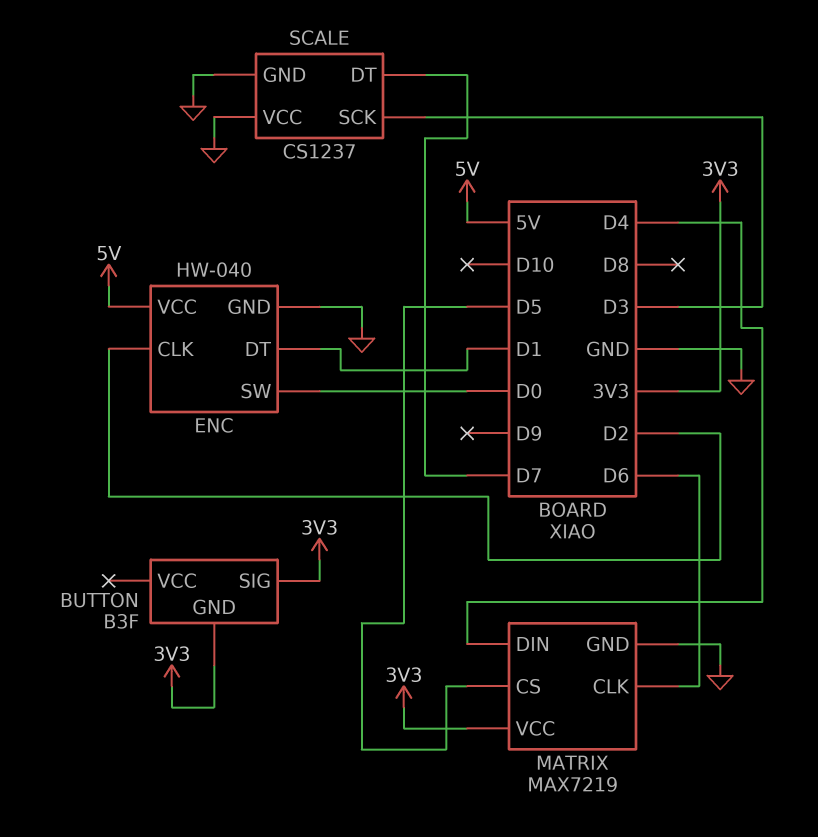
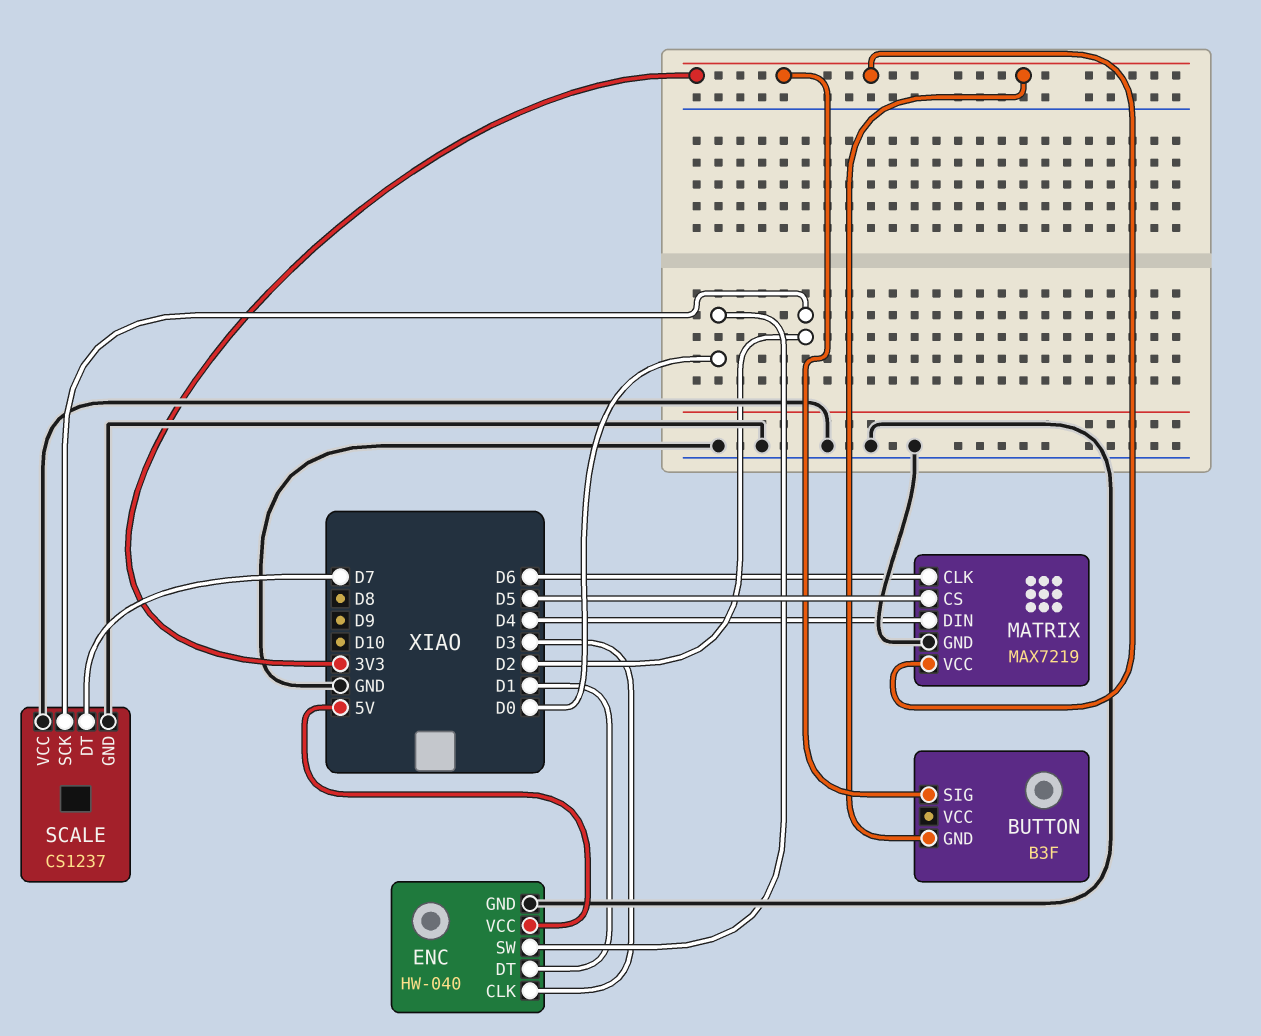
ENC pin CLK: D2 -> D3
SCALE pin SCK: D3 -> D2

